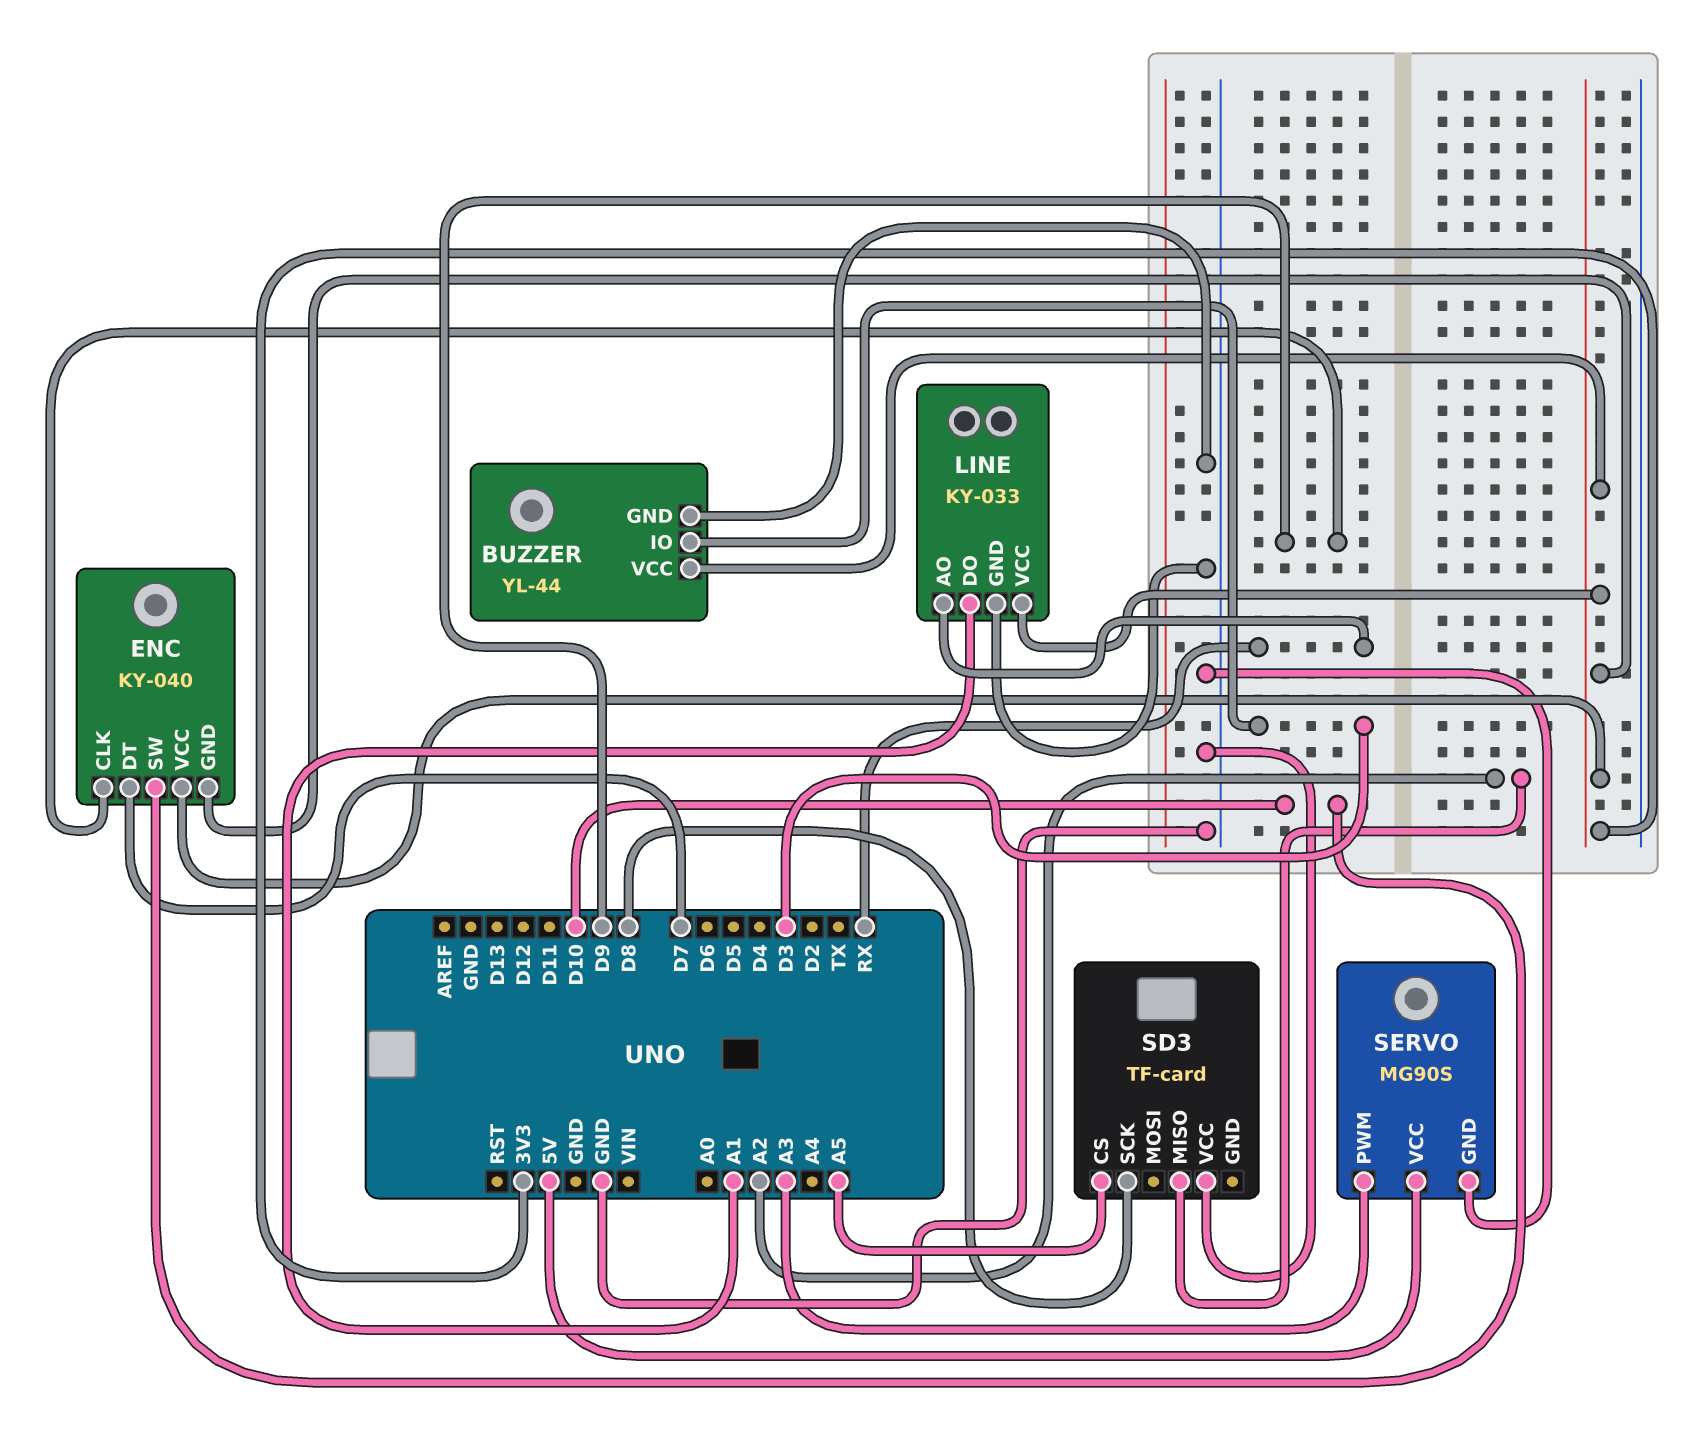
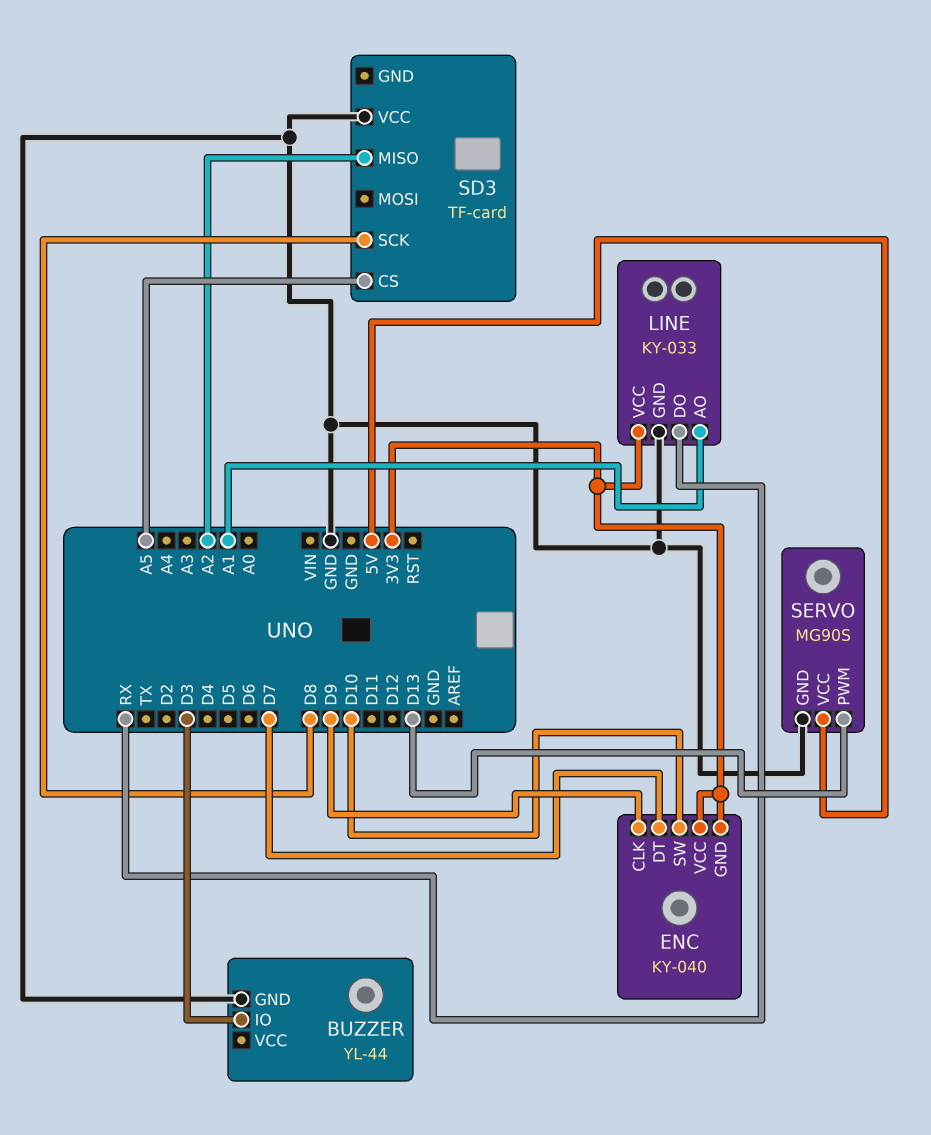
BUZZER pin VCC: 3V3 -> none
LINE pin AO: RX -> A1
LINE pin DO: A1 -> RX
SERVO pin PWM: A3 -> D13

